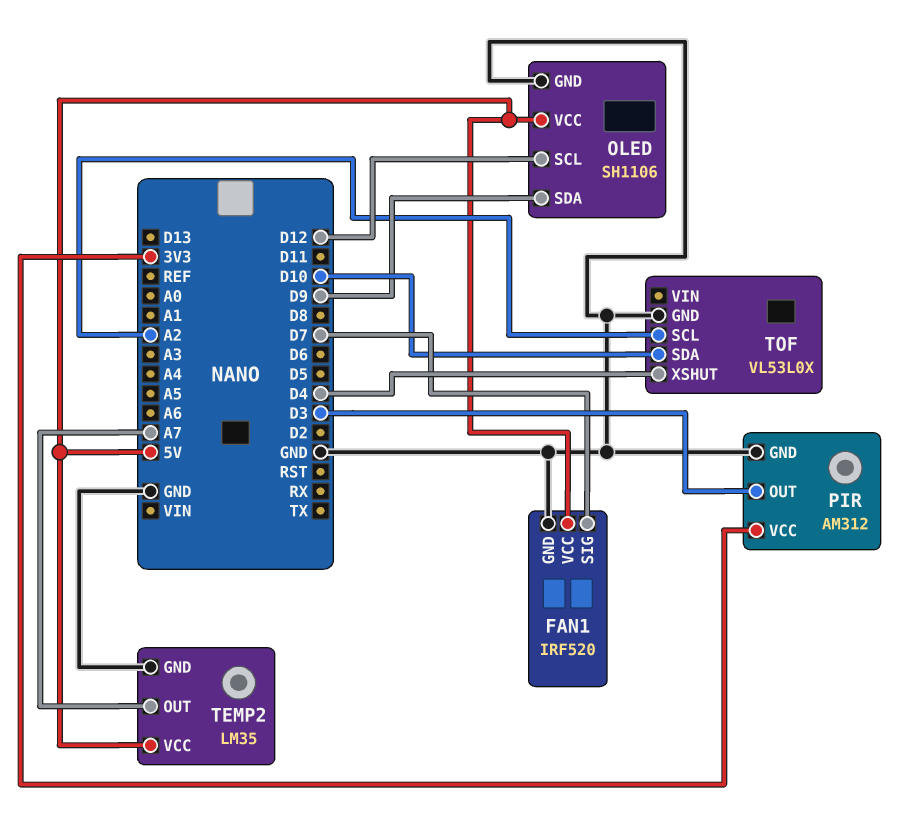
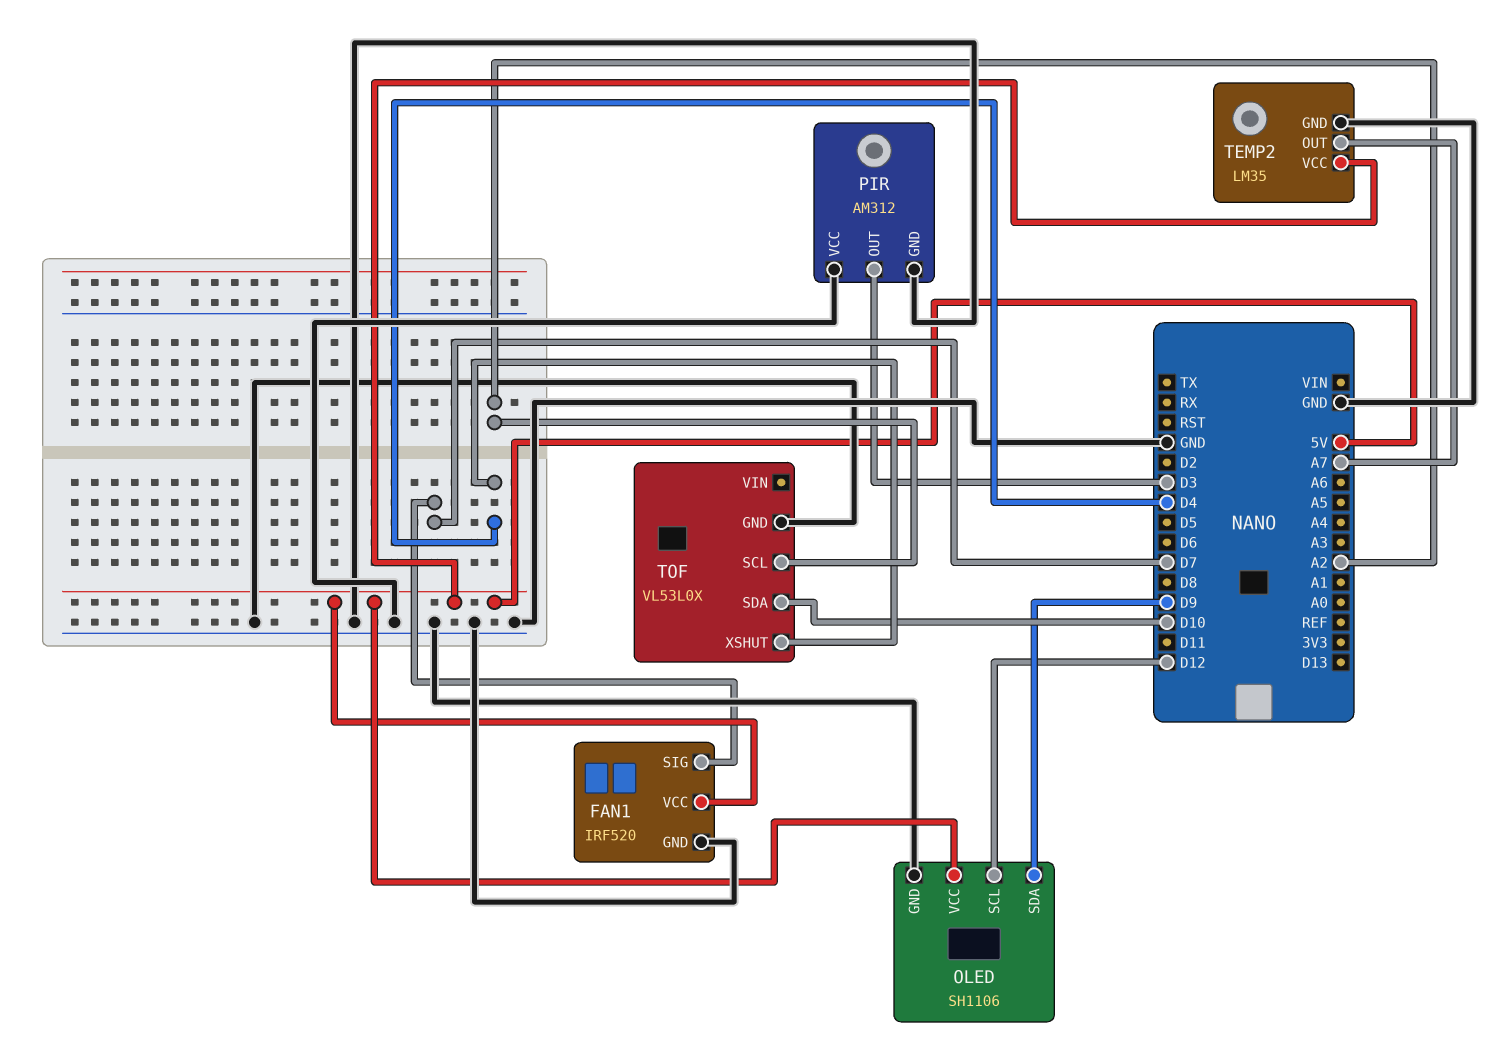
PIR pin VCC: 3V3 -> GND

